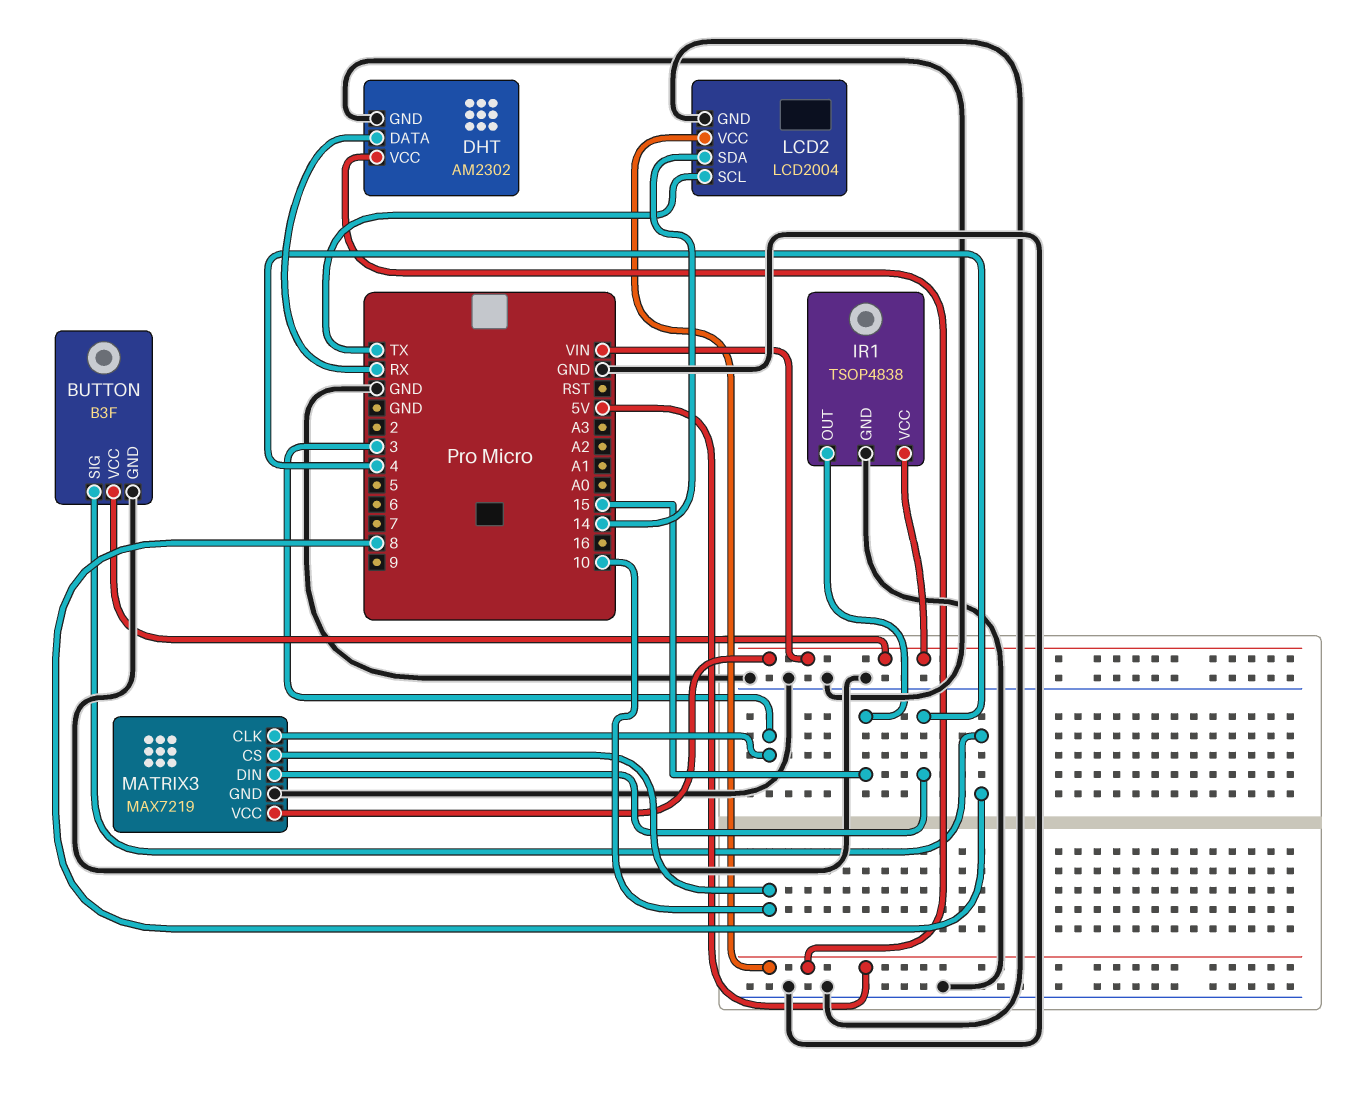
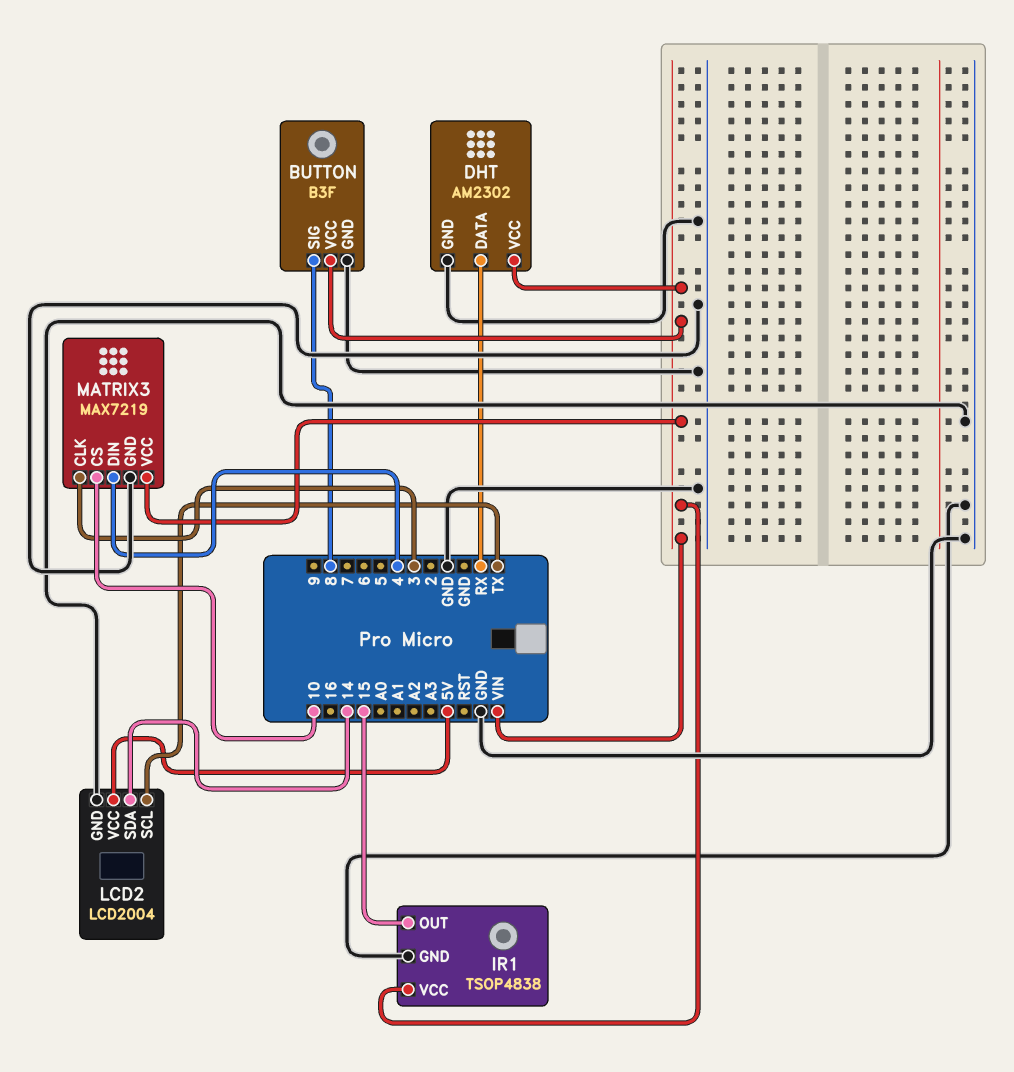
DHT pin VCC: 5V -> VIN

